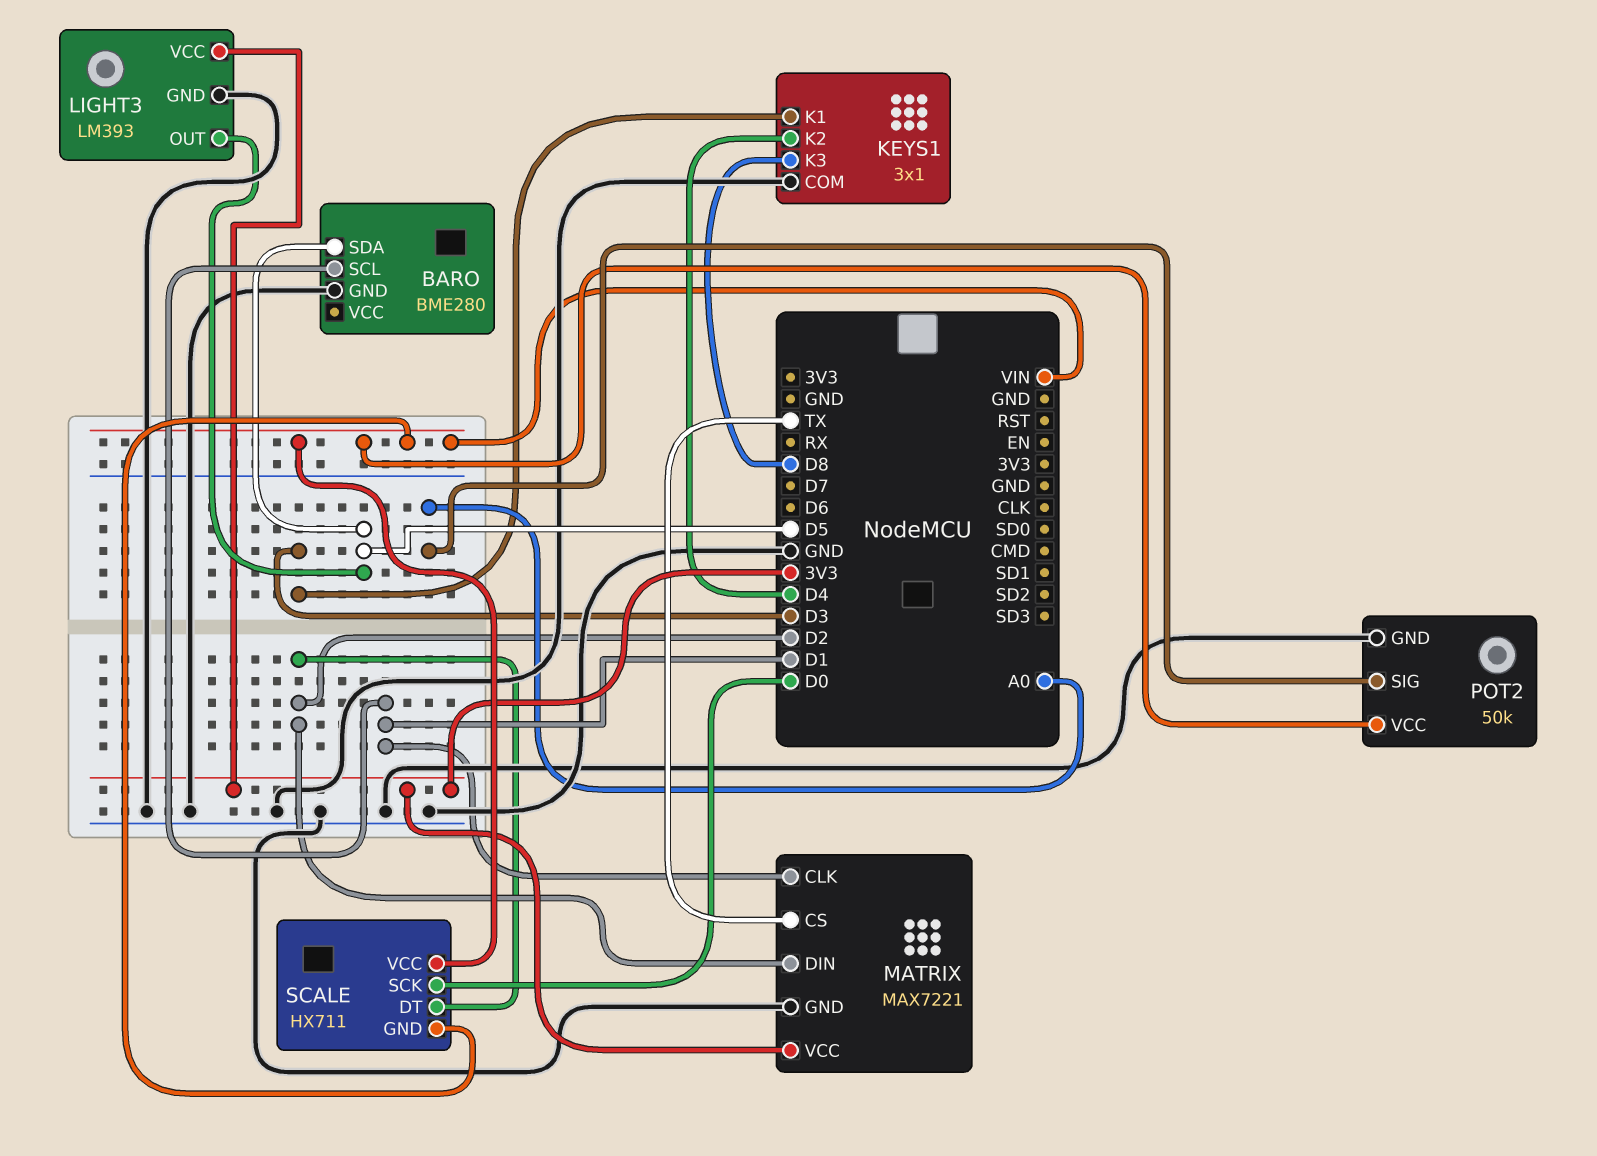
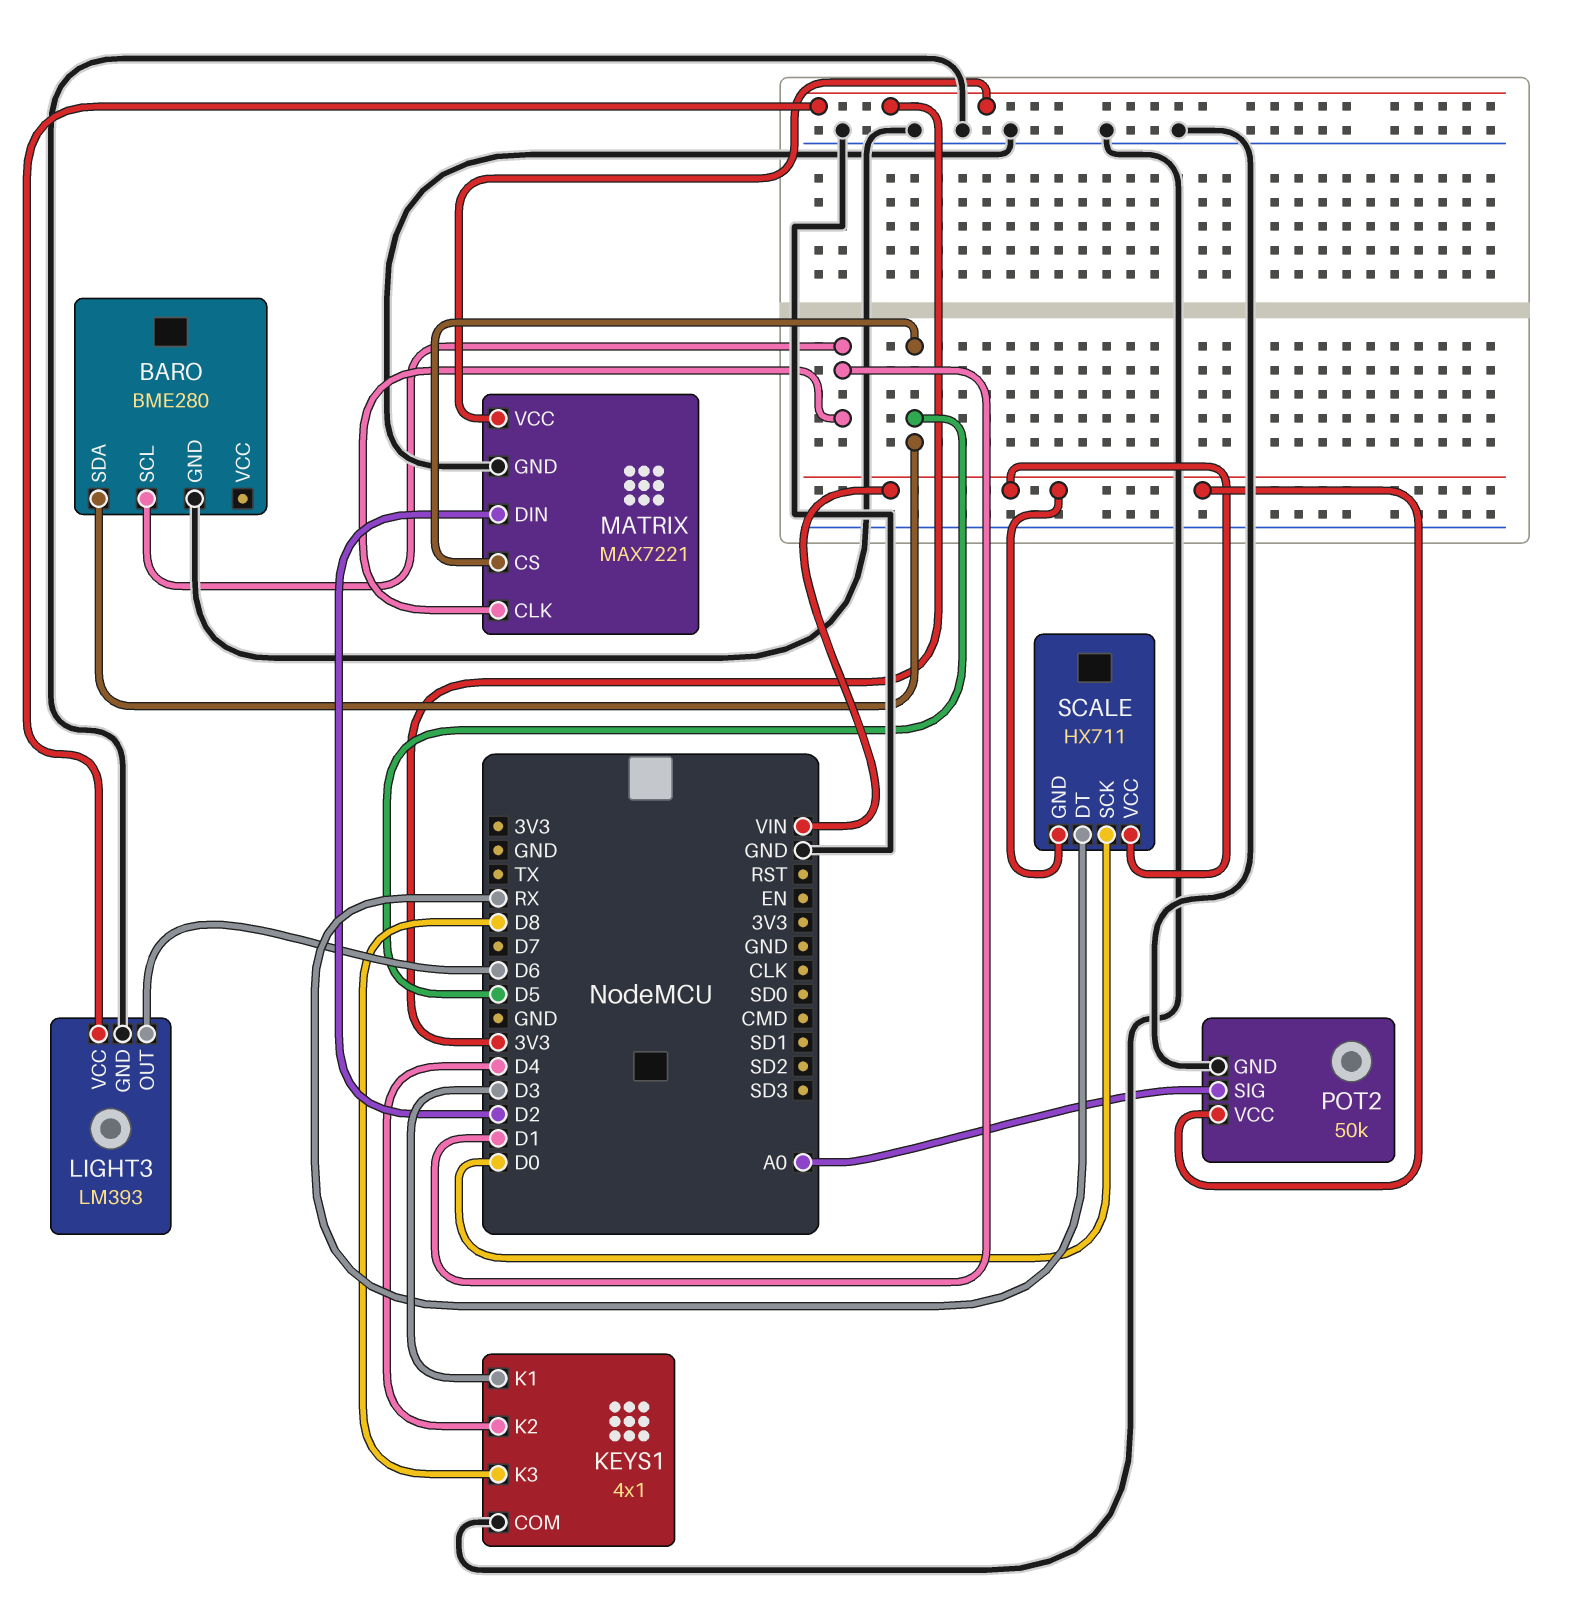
KEYS1: 3x1 -> 4x1
LIGHT3 pin OUT: D5 -> D6
MATRIX pin CS: TX -> D5
SCALE pin DT: D2 -> RX

